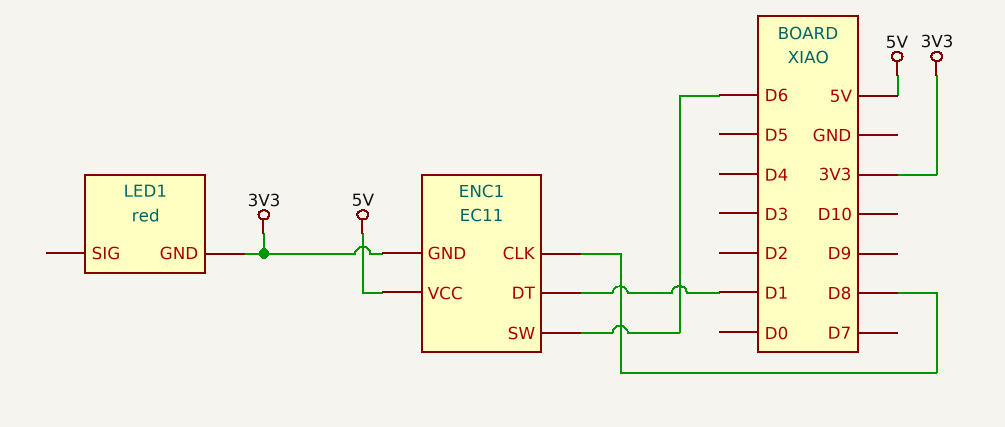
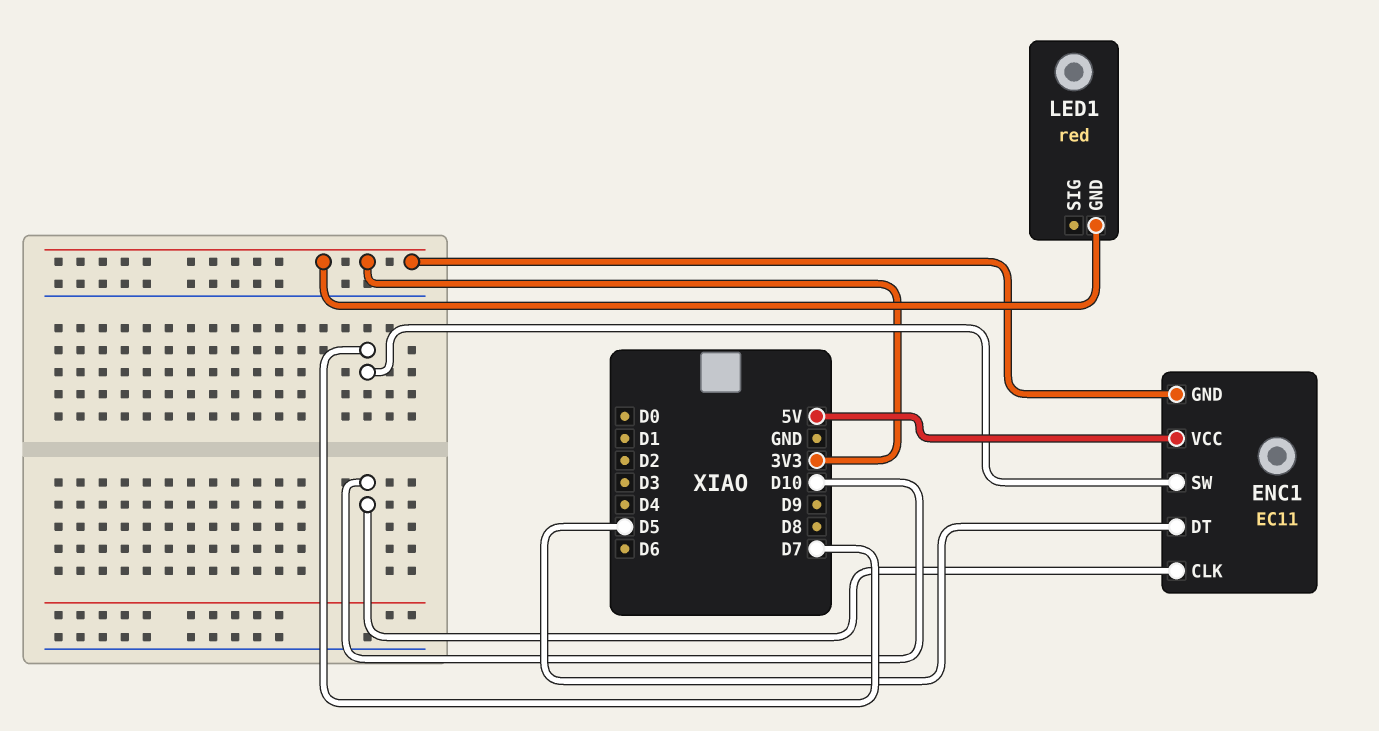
ENC1 pin CLK: D8 -> D10
ENC1 pin DT: D1 -> D5
ENC1 pin SW: D6 -> D7

